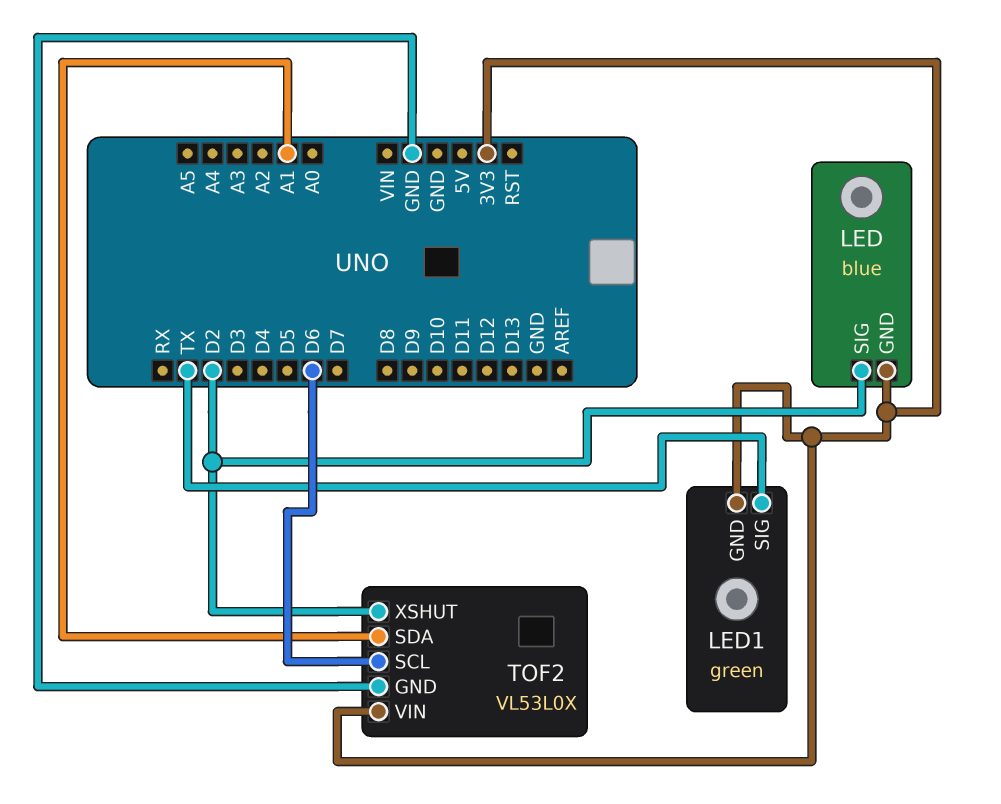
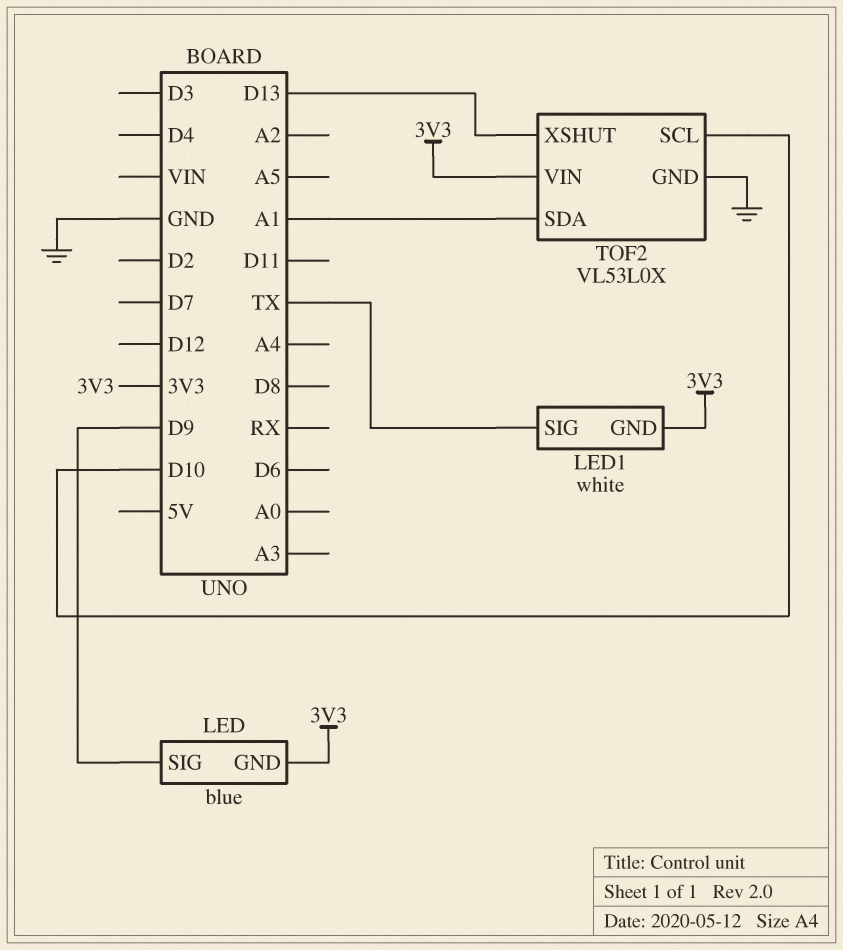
LED pin SIG: D2 -> D9
LED1: green -> white
TOF2 pin SCL: D6 -> D10
TOF2 pin XSHUT: D2 -> D13

